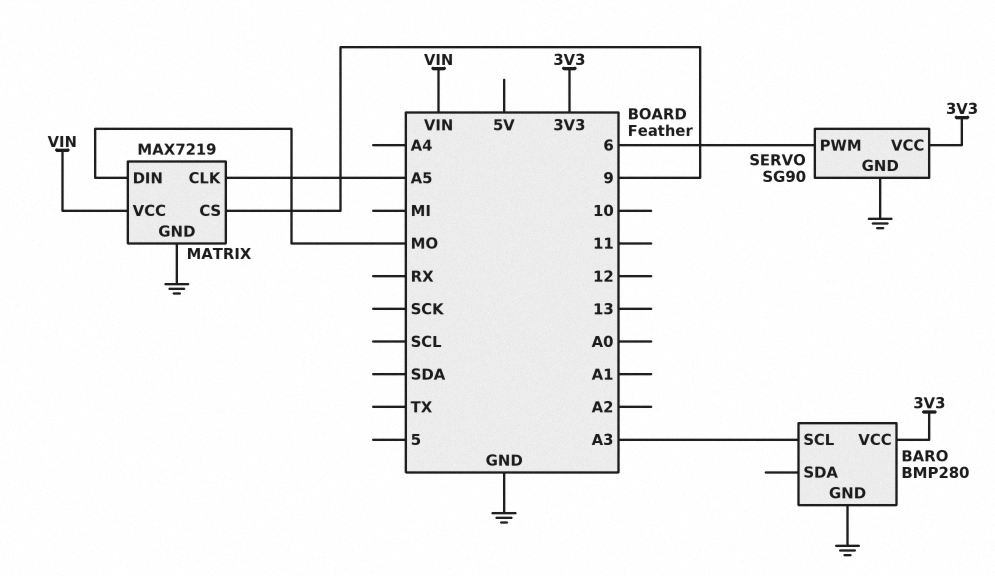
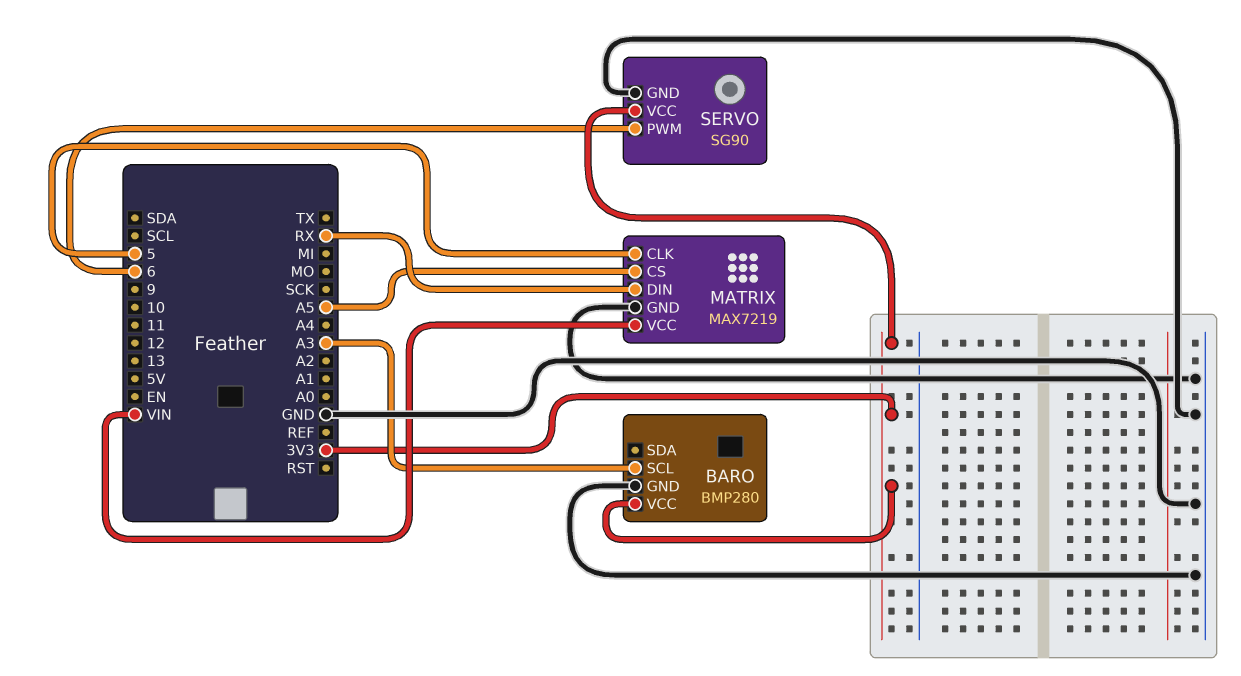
MATRIX pin CLK: A5 -> 5
MATRIX pin CS: 9 -> A5
MATRIX pin DIN: MO -> RX

